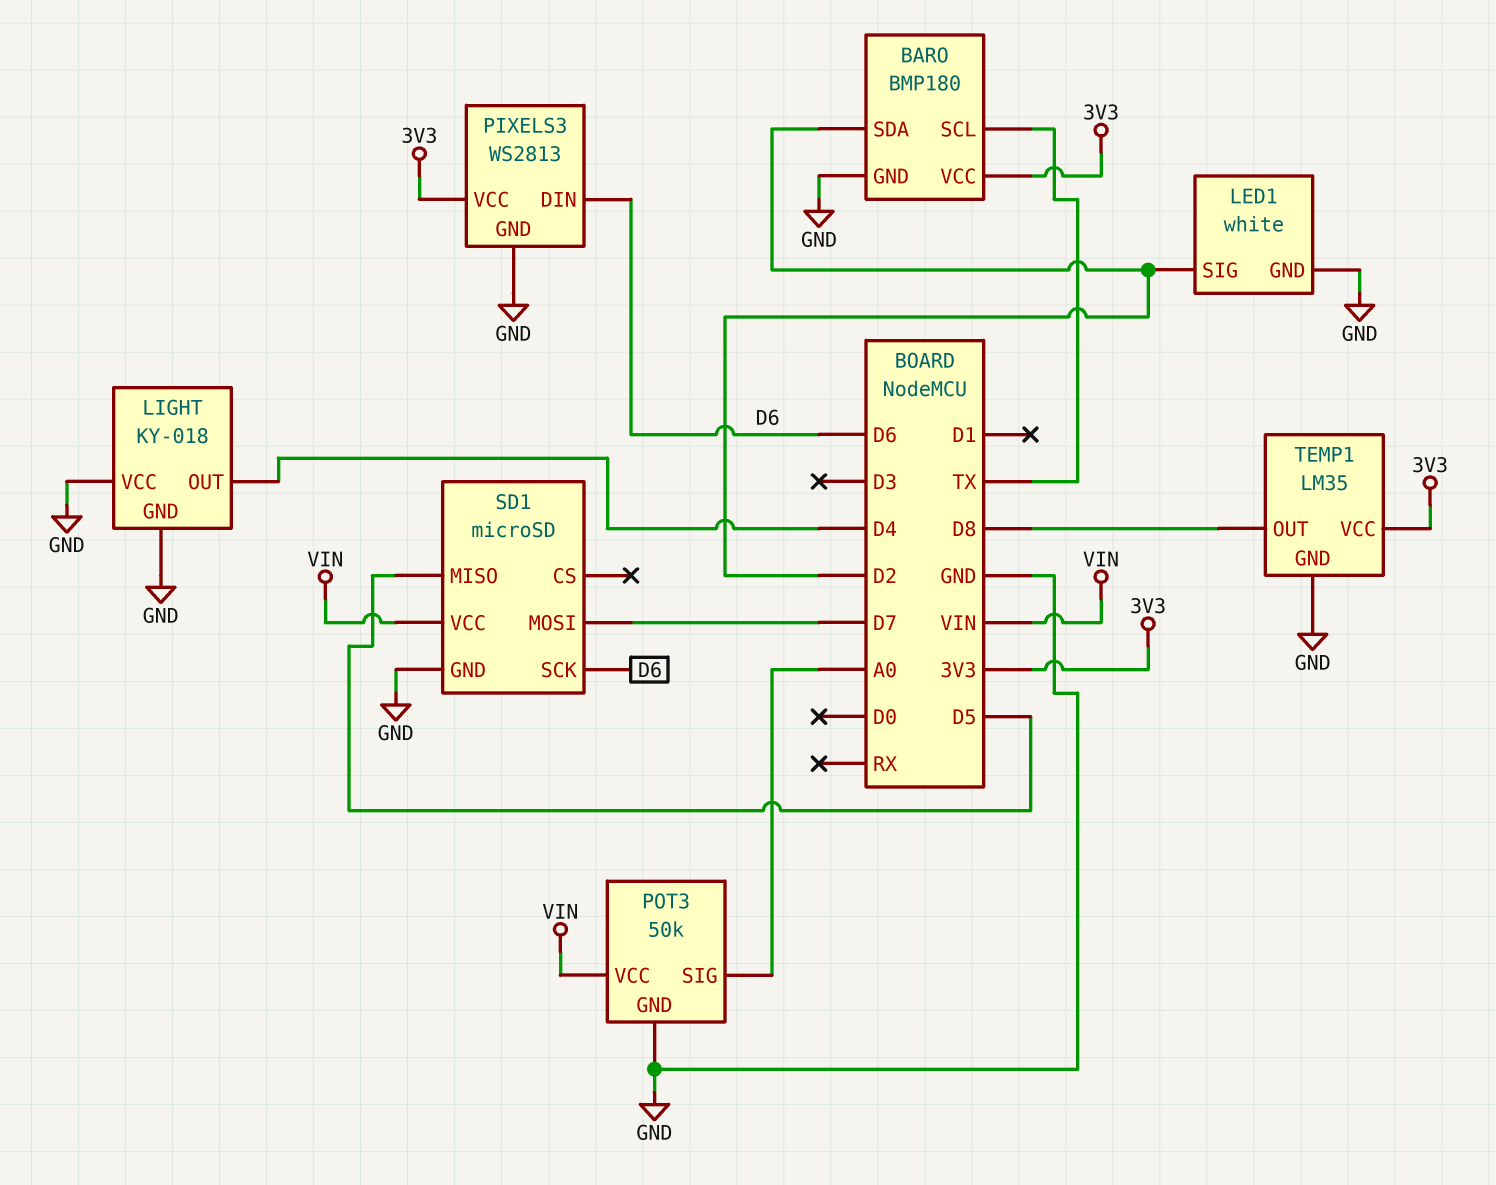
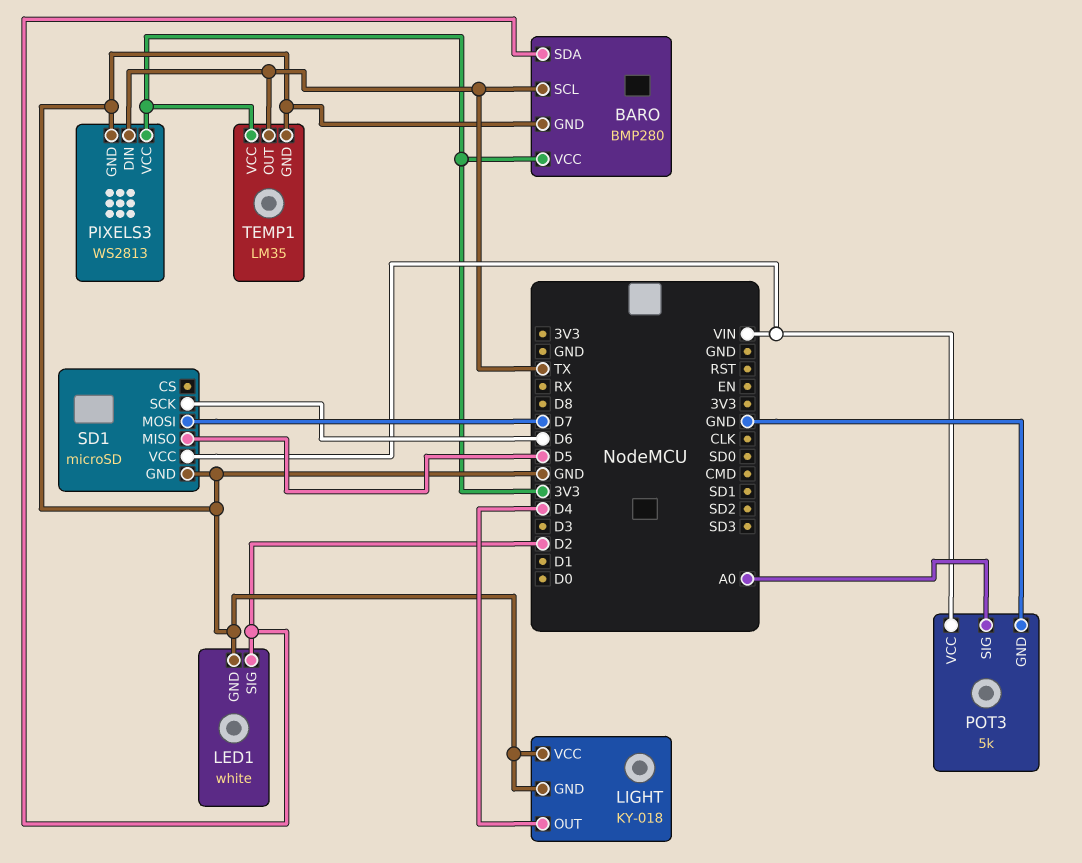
BARO: BMP180 -> BMP280
PIXELS3 pin DIN: D6 -> TX
POT3: 50k -> 5k
TEMP1 pin OUT: D8 -> TX

